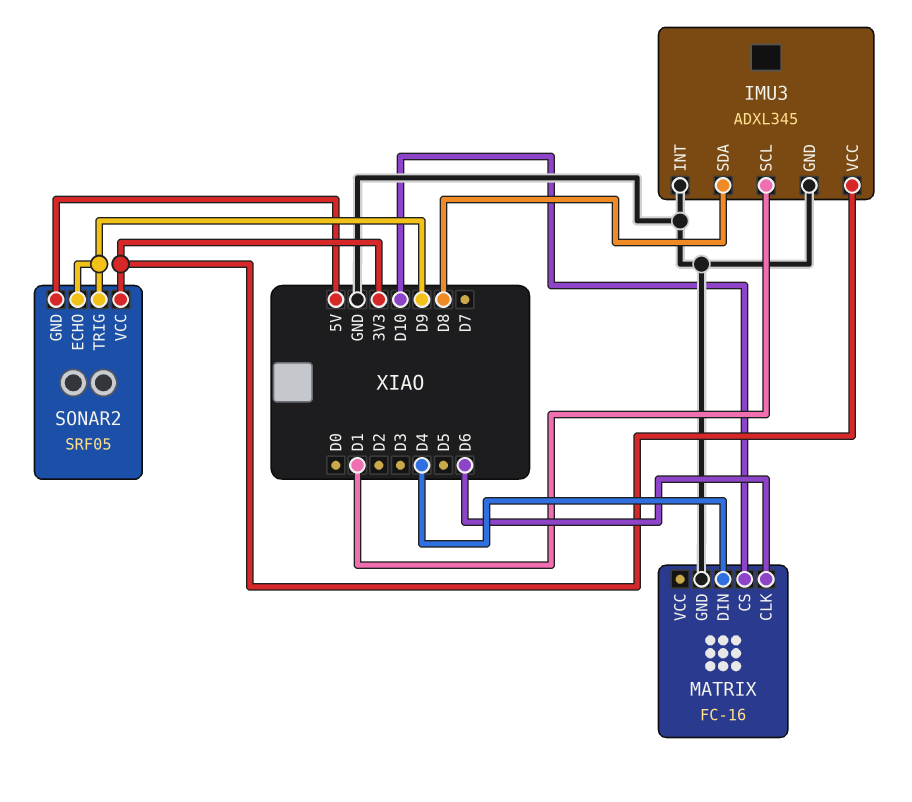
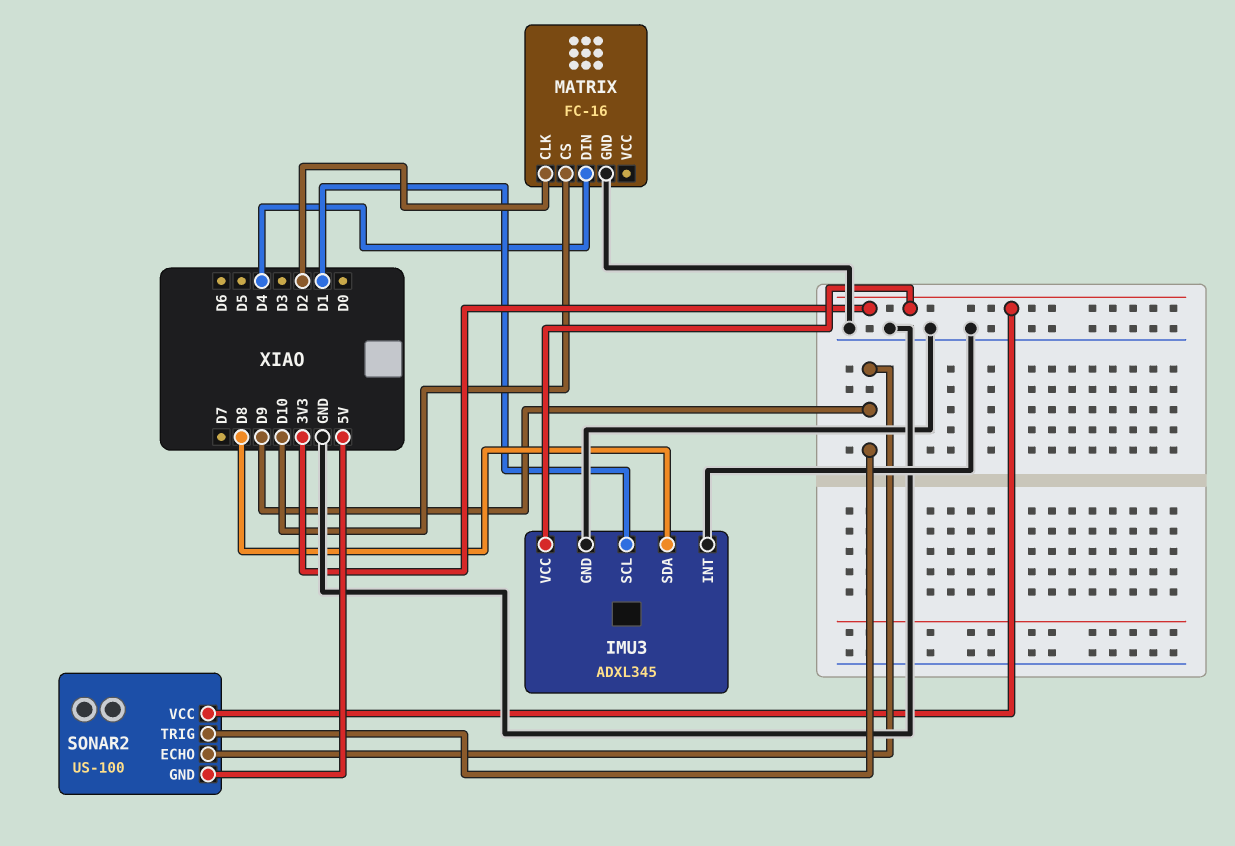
MATRIX pin CLK: D6 -> D2
SONAR2: SRF05 -> US-100

